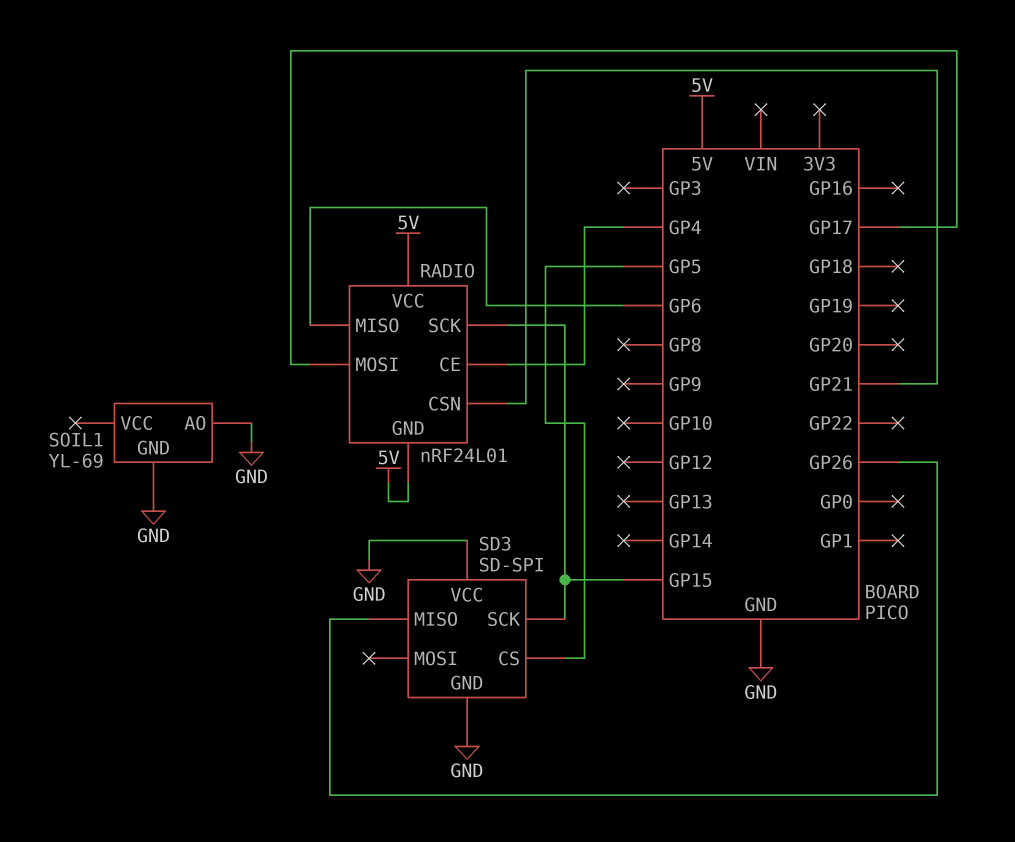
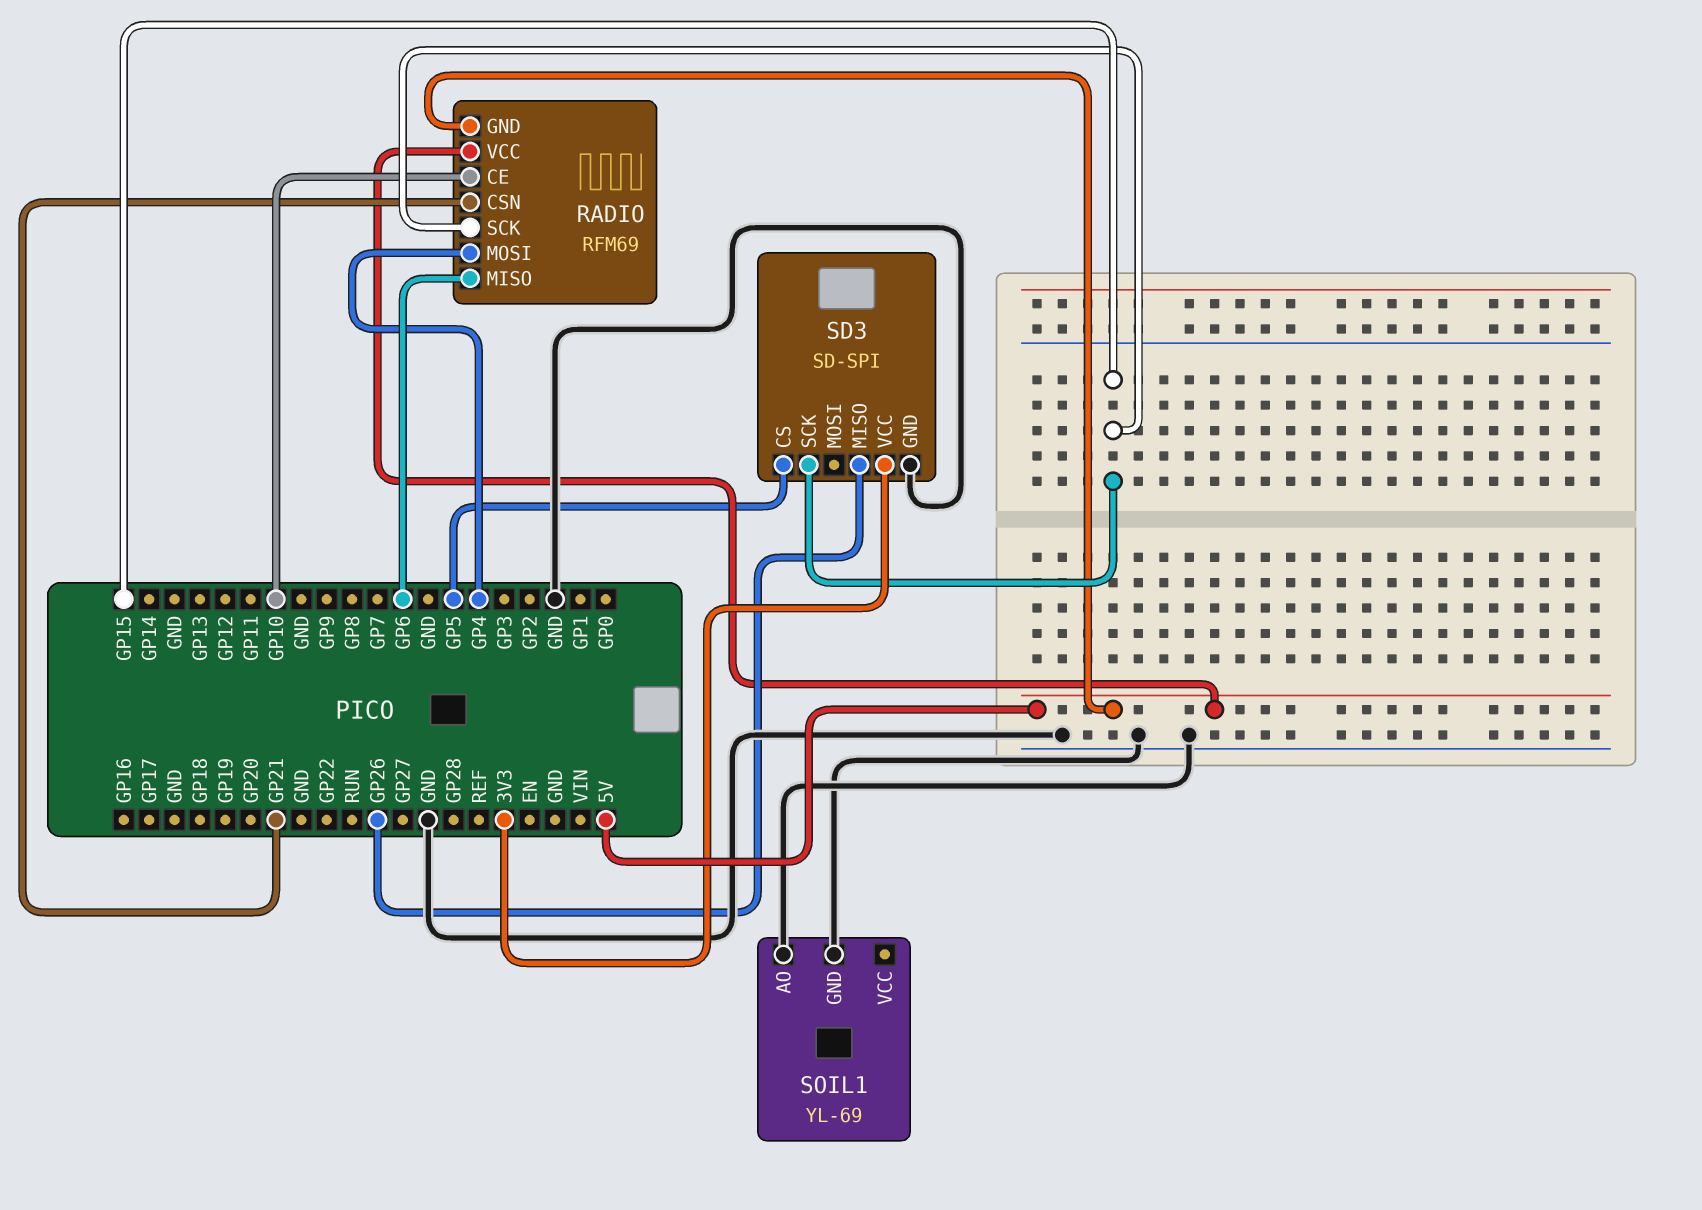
RADIO: nRF24L01 -> RFM69
RADIO pin CE: GP4 -> GP10
RADIO pin MOSI: GP17 -> GP4
SD3 pin VCC: GND -> 3V3

